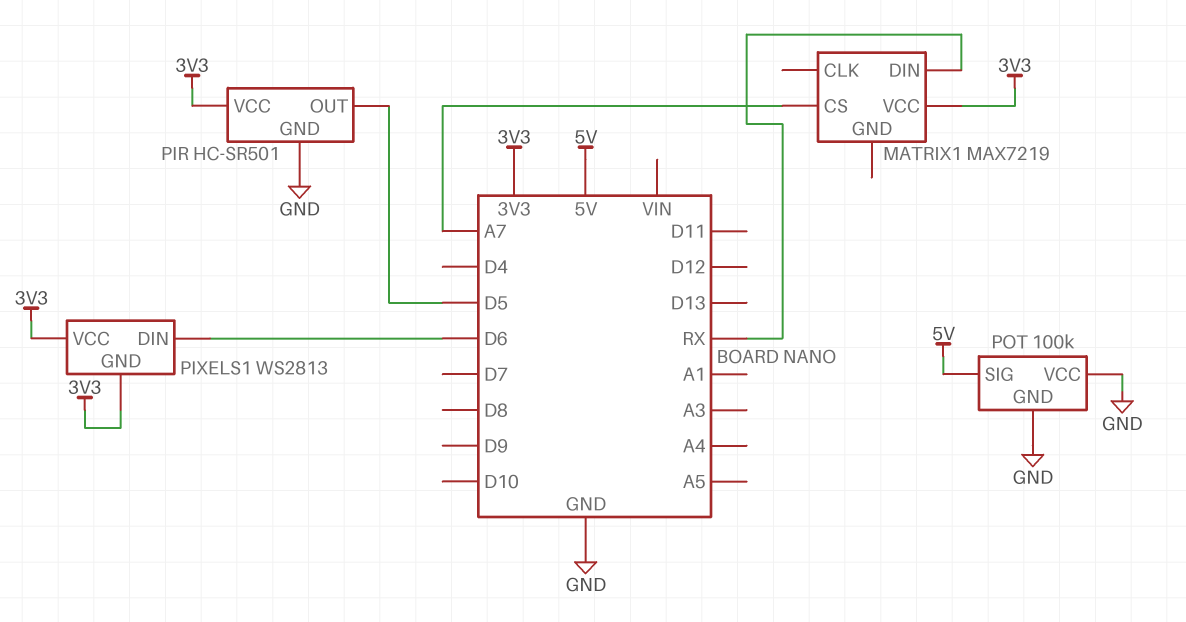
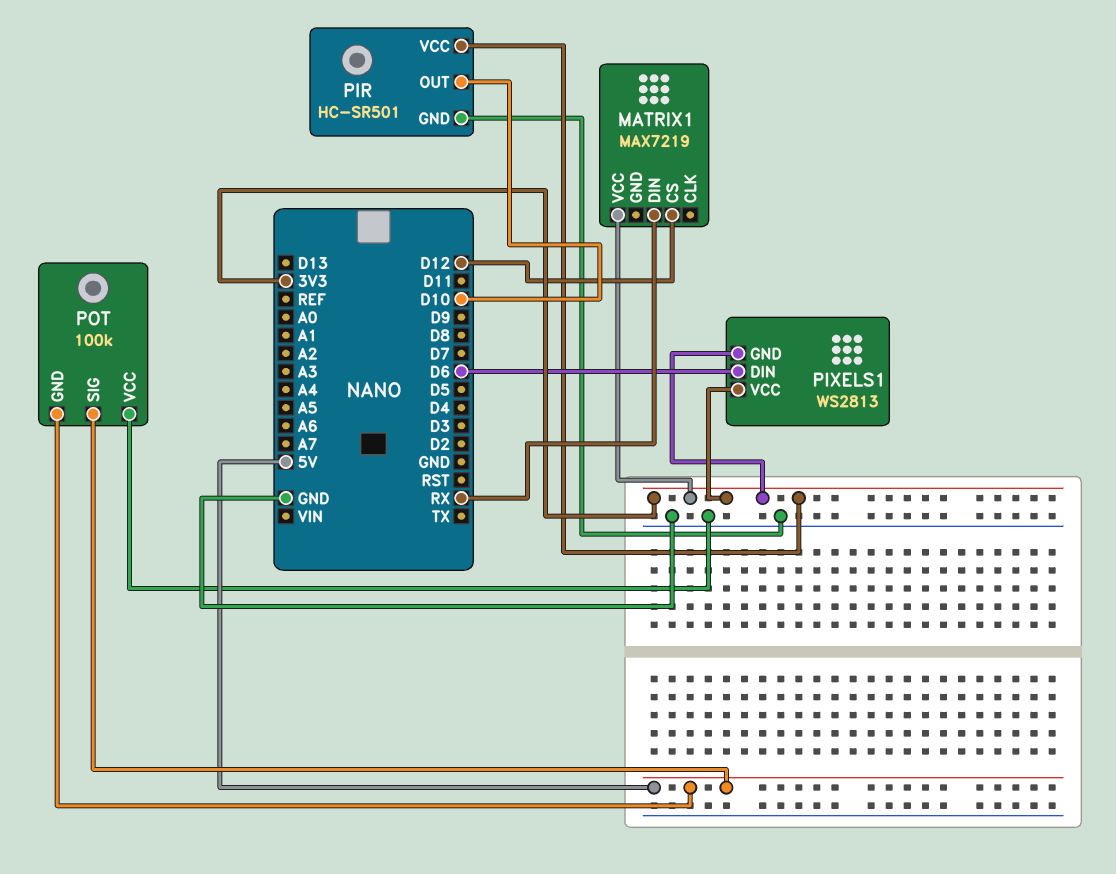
MATRIX1 pin CS: A7 -> D12
PIR pin OUT: D5 -> D10
POT pin GND: GND -> 5V

